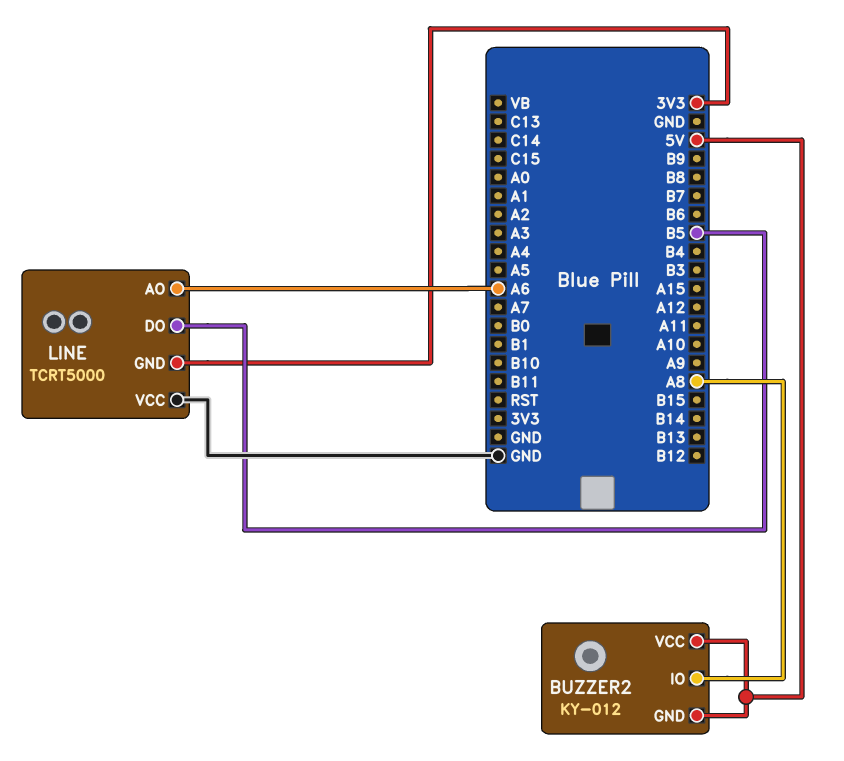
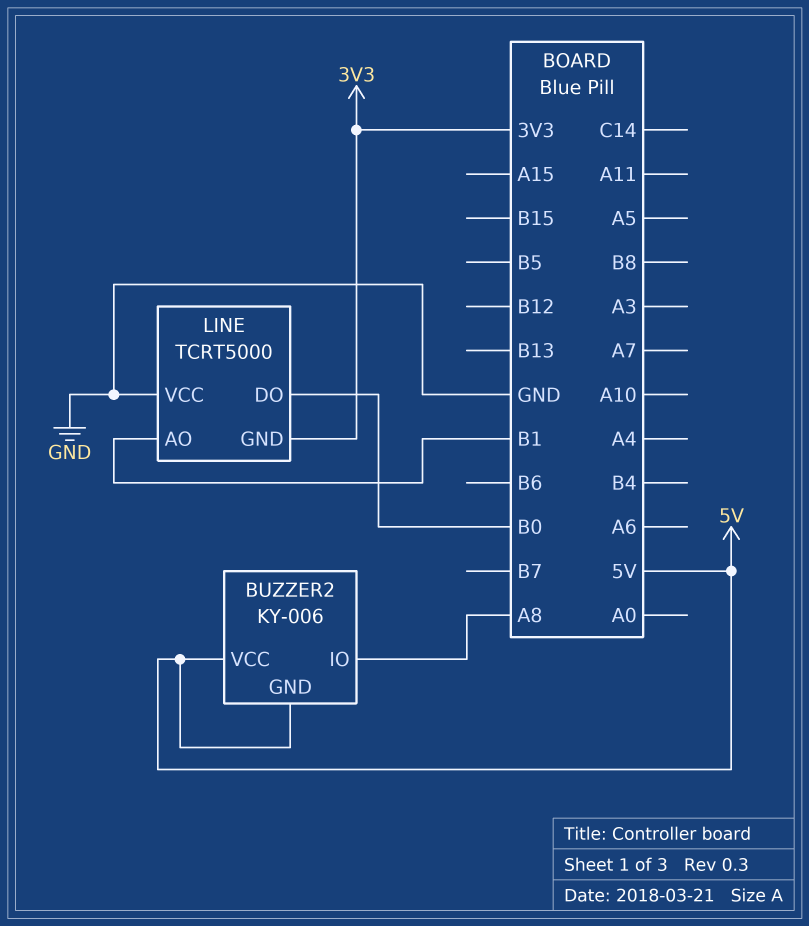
BUZZER2: KY-012 -> KY-006
LINE pin AO: A6 -> B1
LINE pin DO: B5 -> B0

